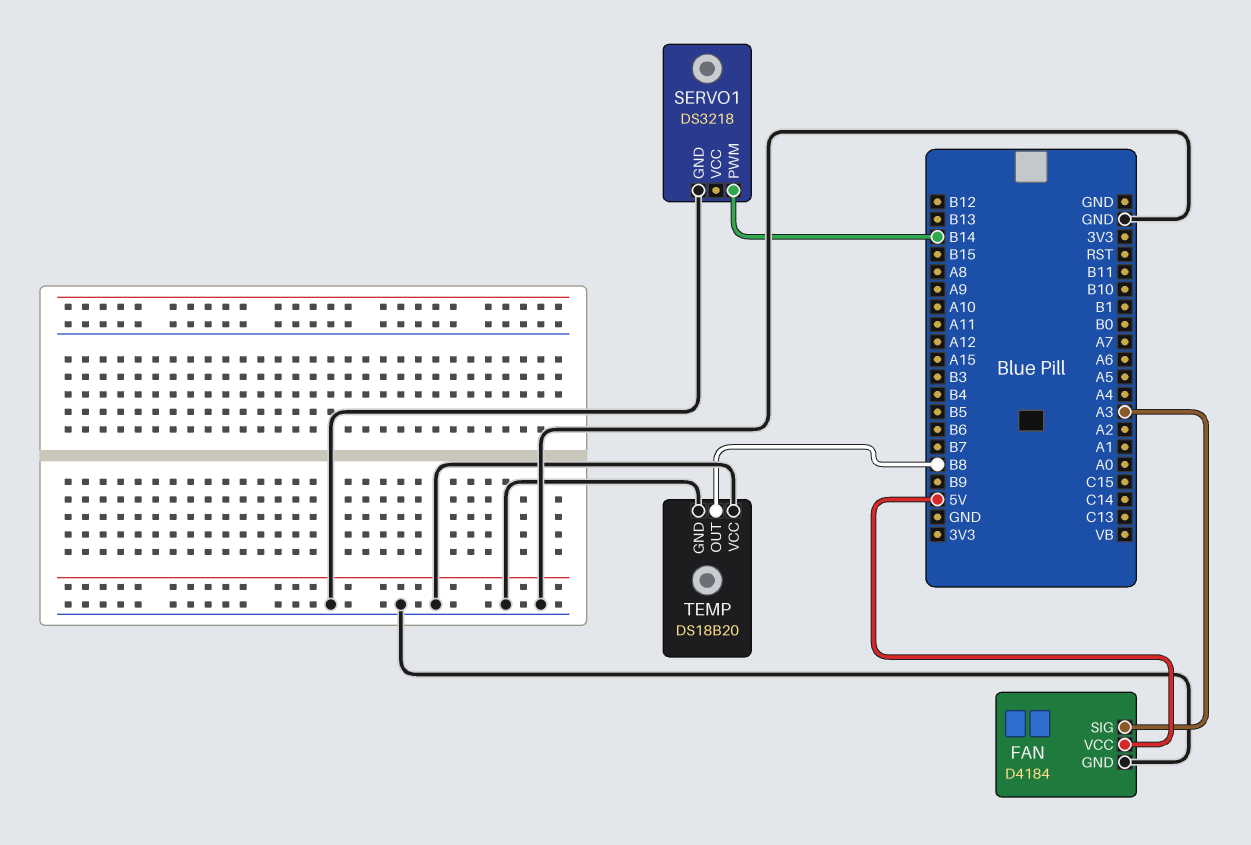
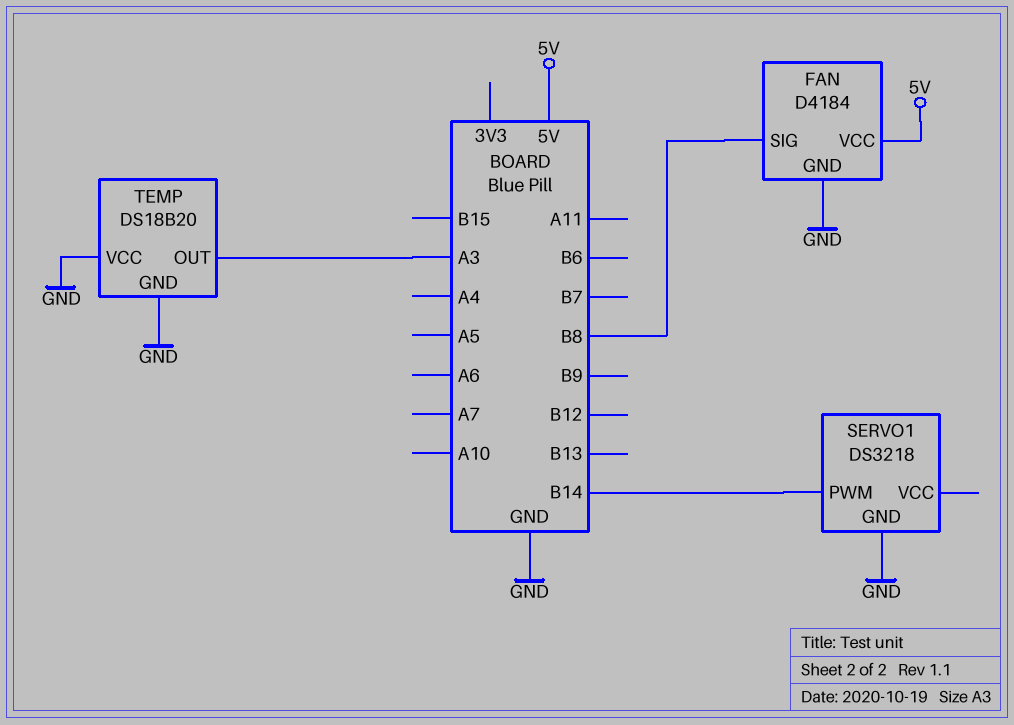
FAN pin SIG: A3 -> B8
TEMP pin OUT: B8 -> A3

